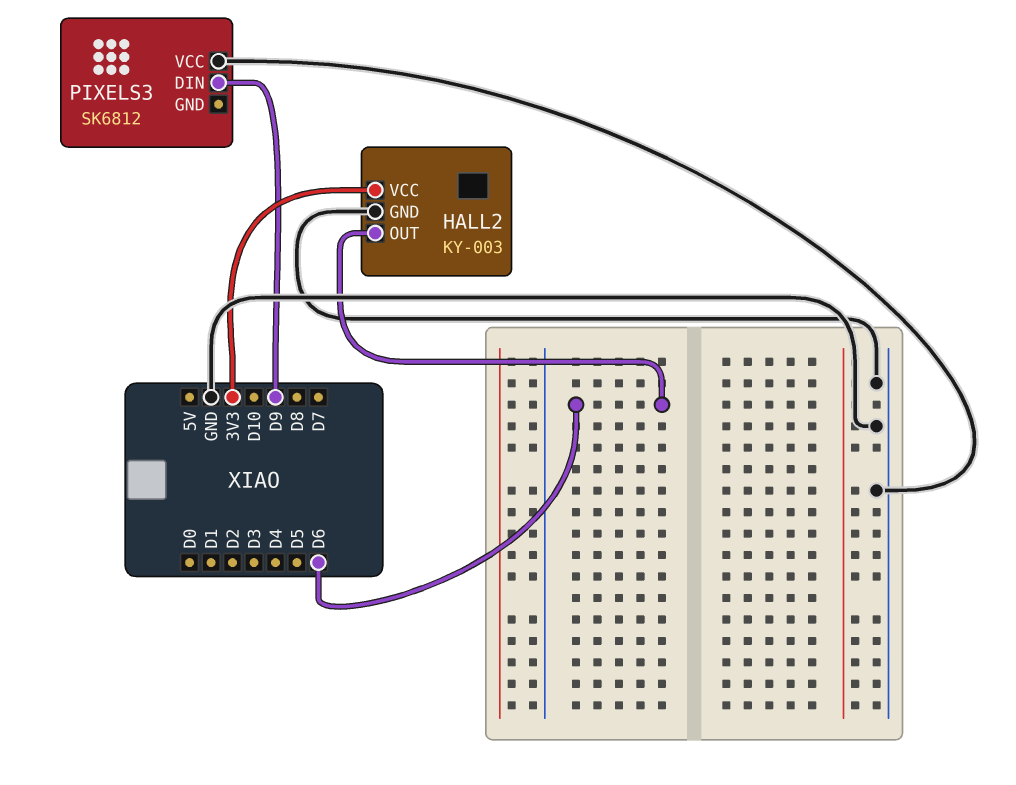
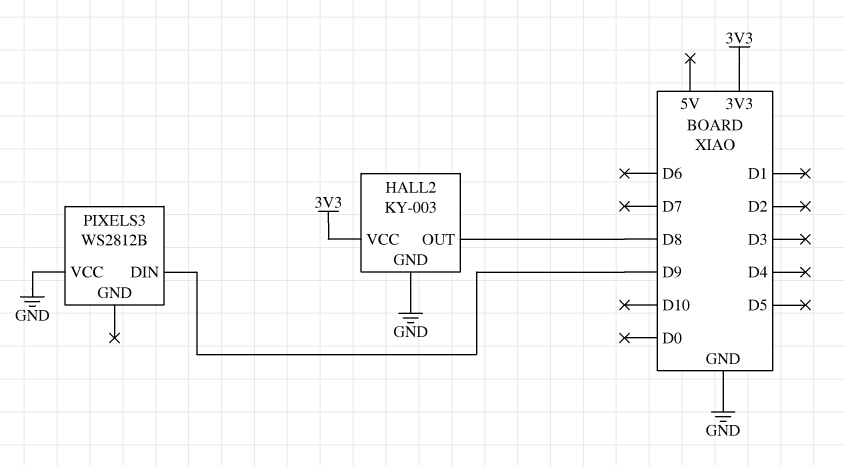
HALL2 pin OUT: D6 -> D8
PIXELS3: SK6812 -> WS2812B

